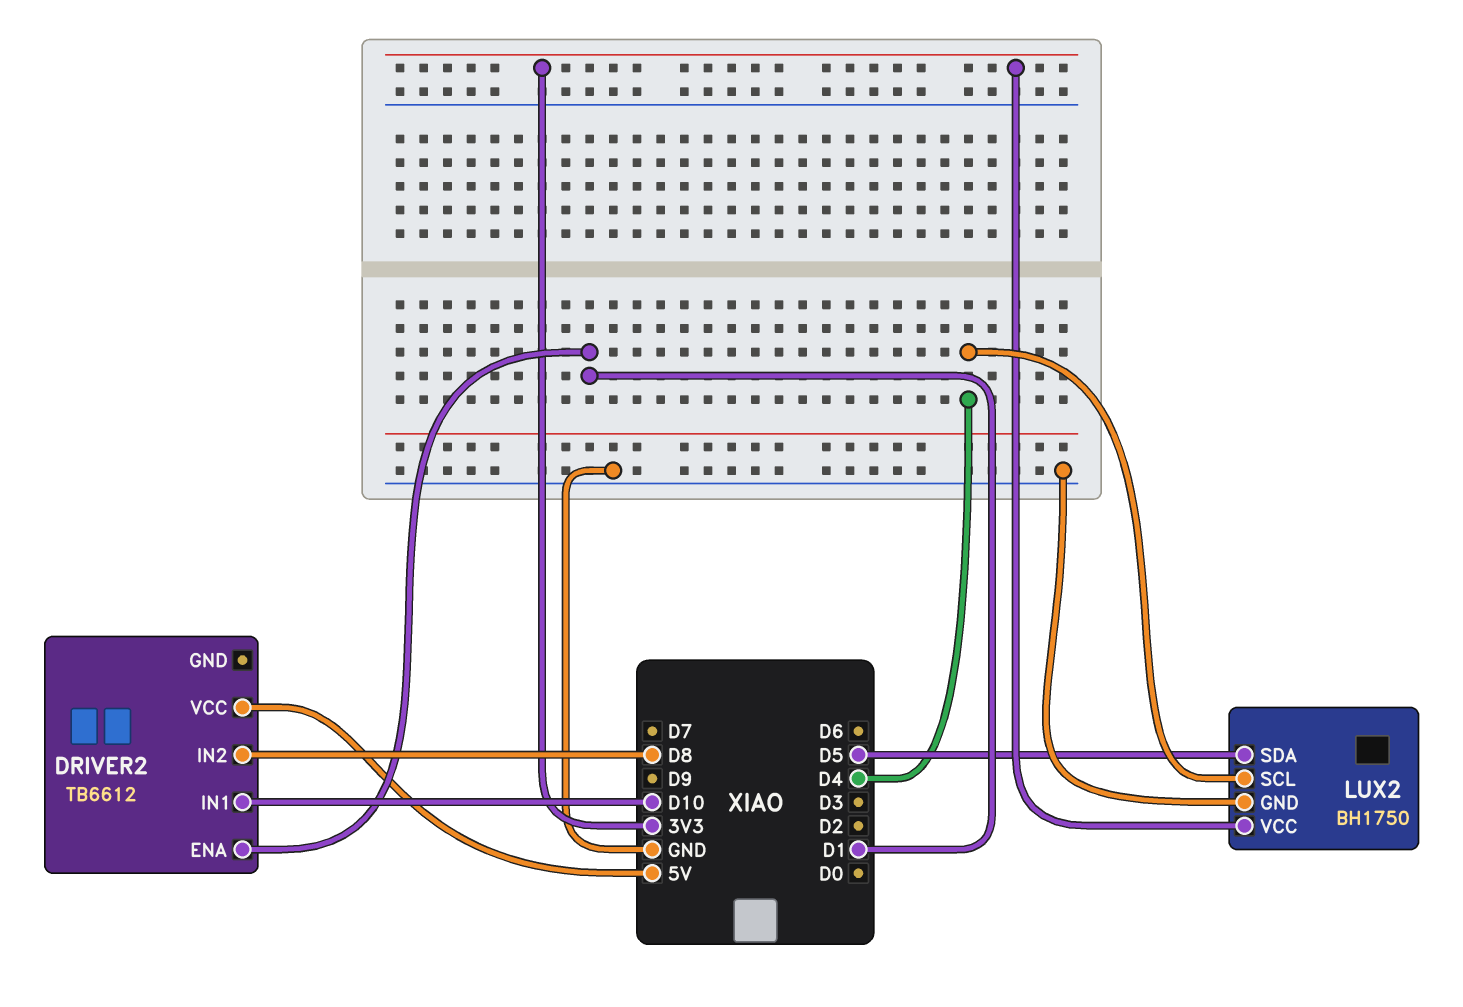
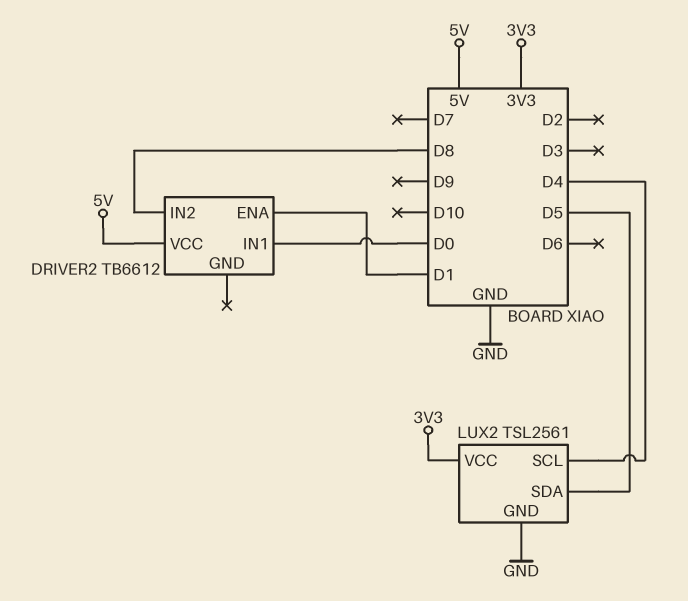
DRIVER2 pin IN1: D10 -> D0
LUX2: BH1750 -> TSL2561

